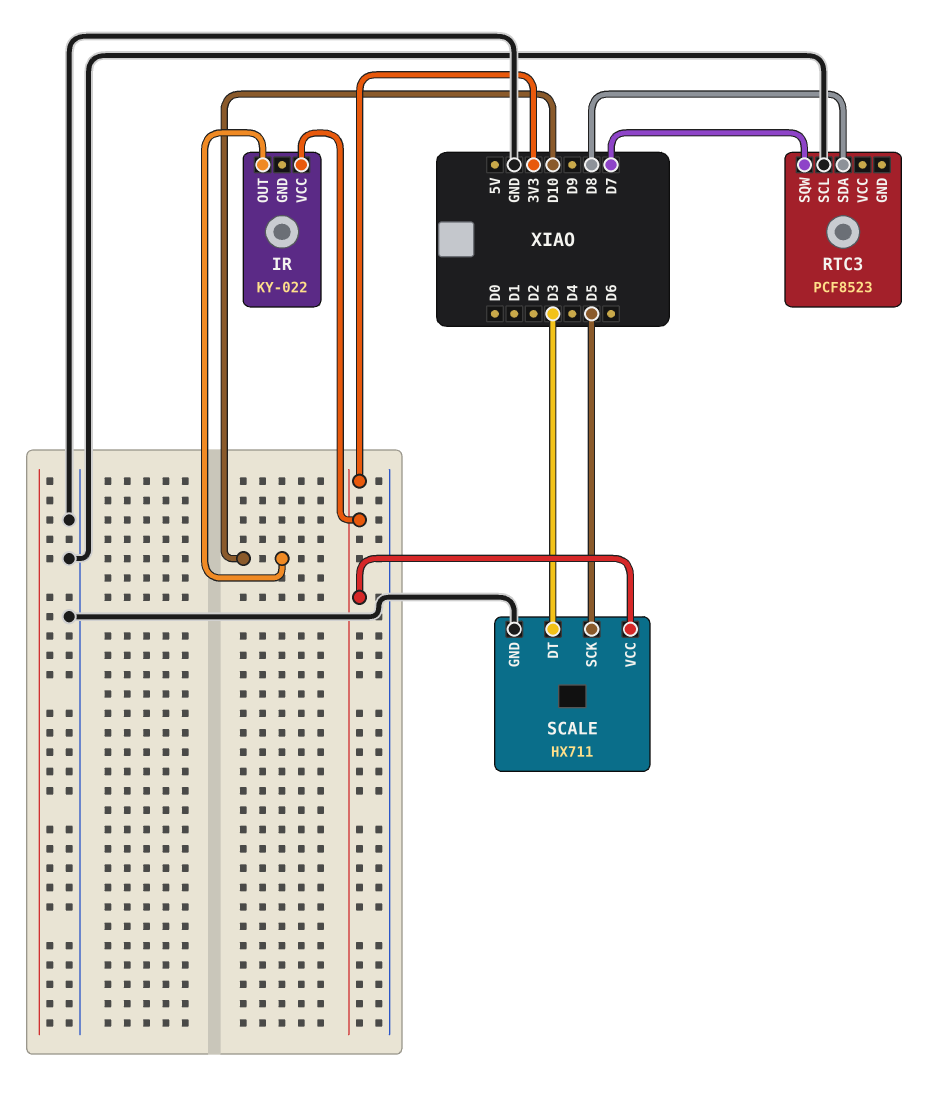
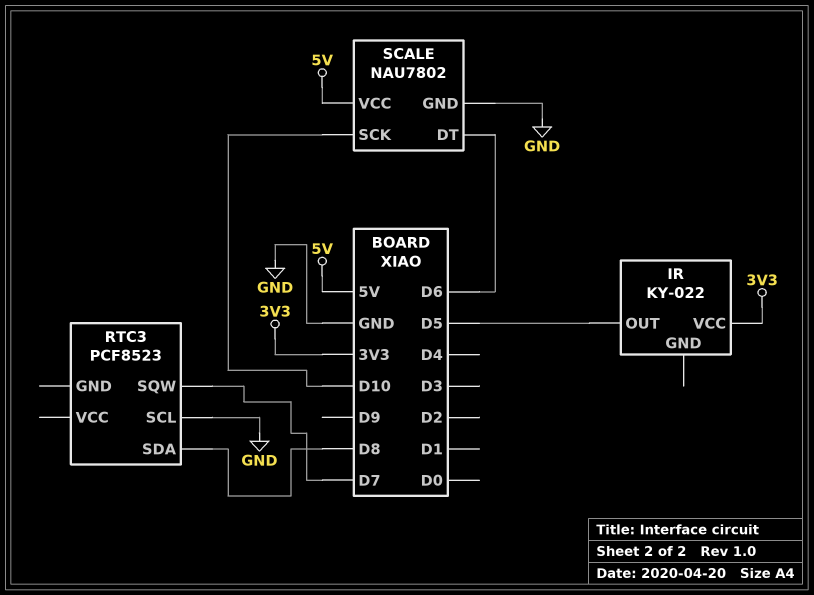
IR pin OUT: D10 -> D5
SCALE: HX711 -> NAU7802
SCALE pin DT: D3 -> D6
SCALE pin SCK: D5 -> D10
SCALE pin VCC: 3V3 -> 5V

